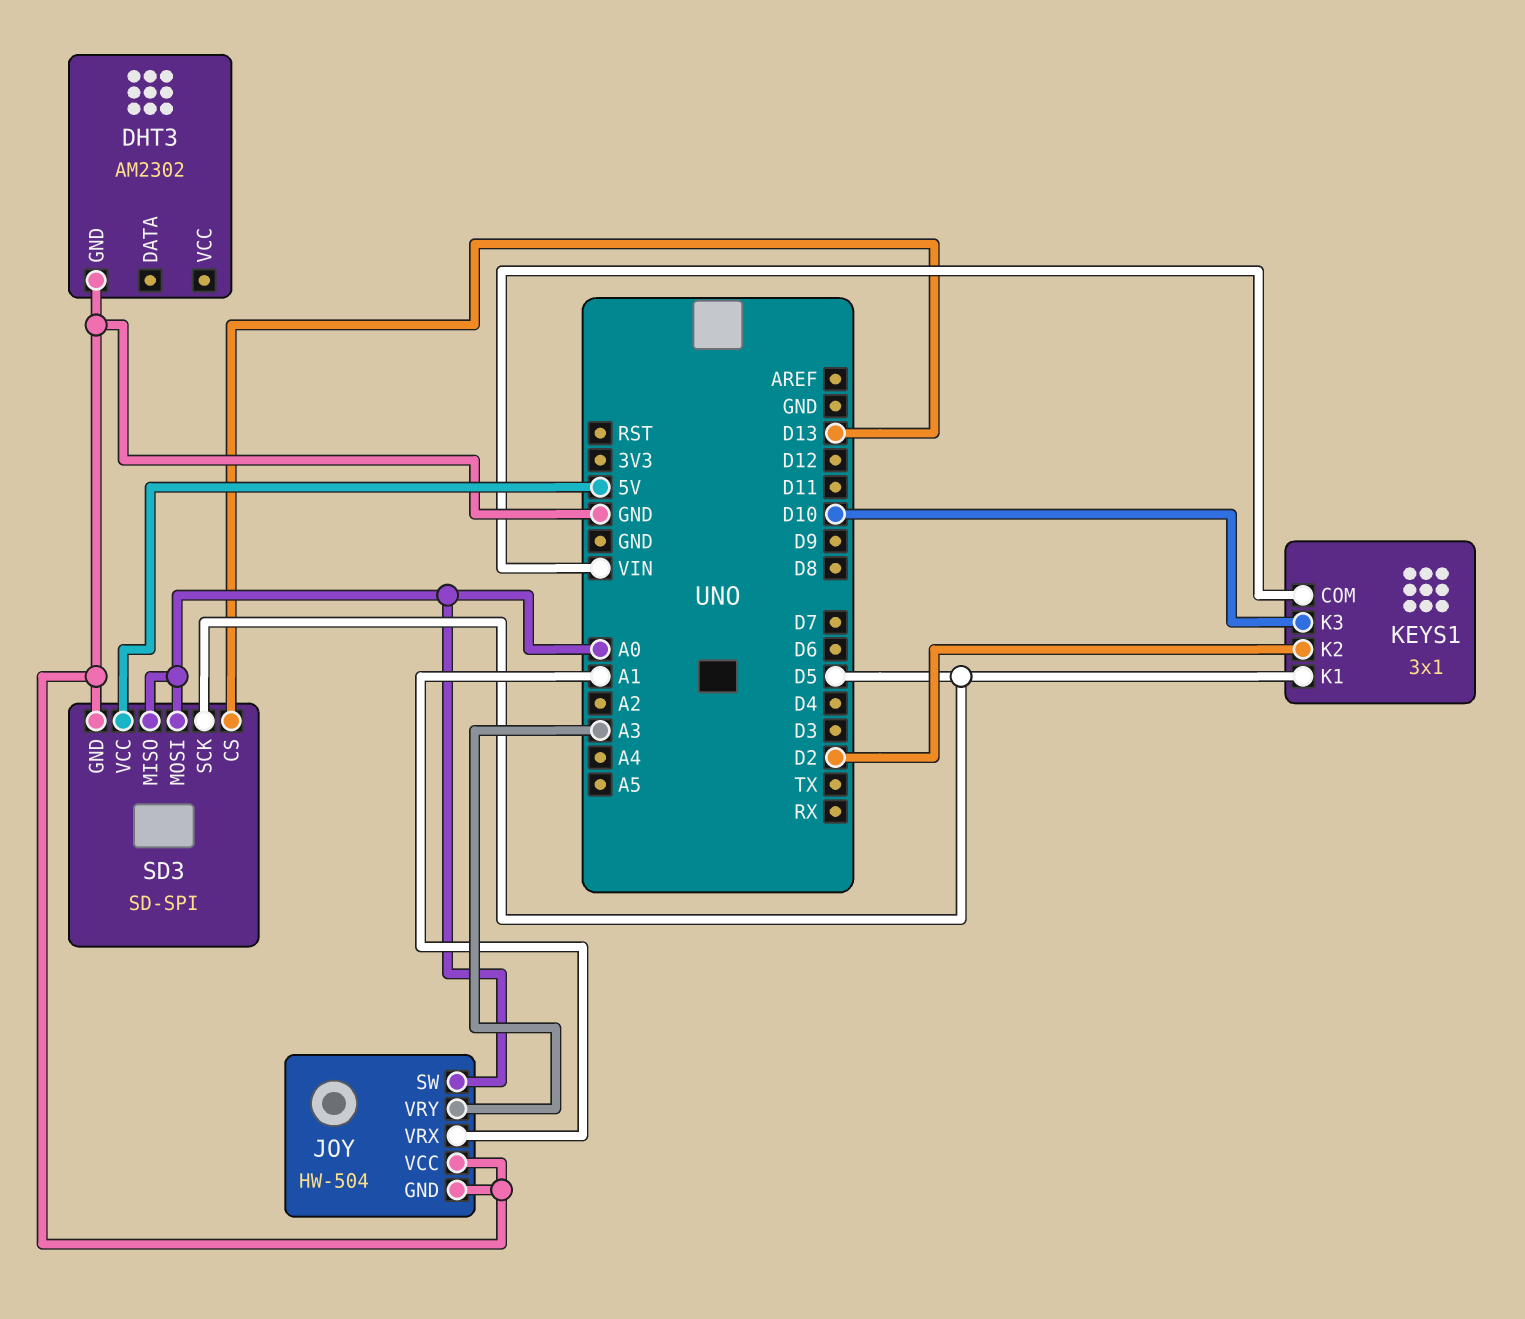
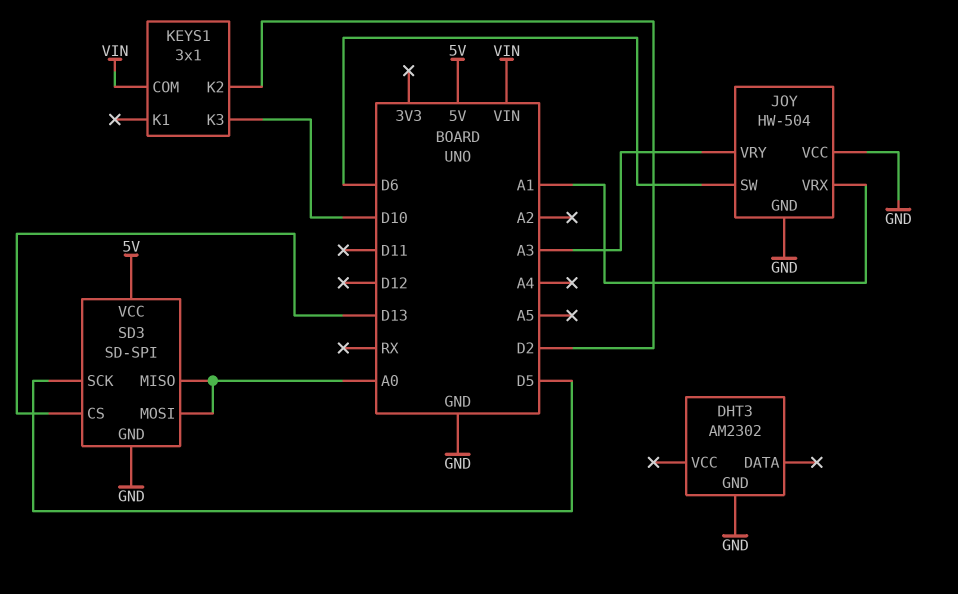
JOY pin SW: A0 -> D6
KEYS1 pin K1: D5 -> none

